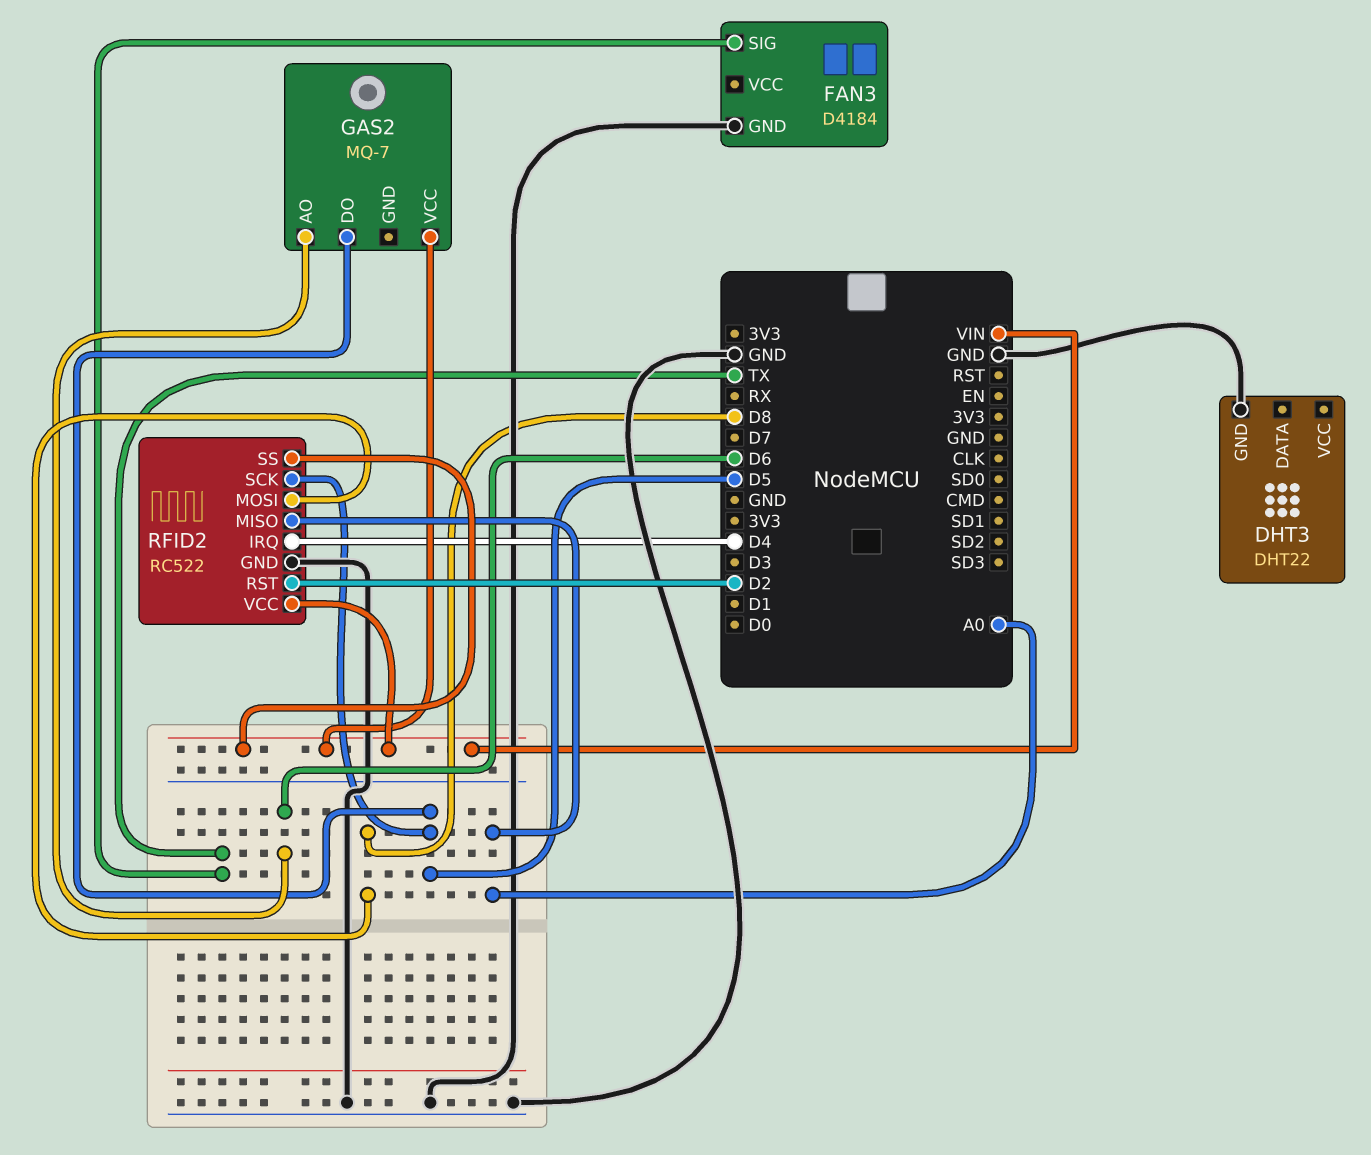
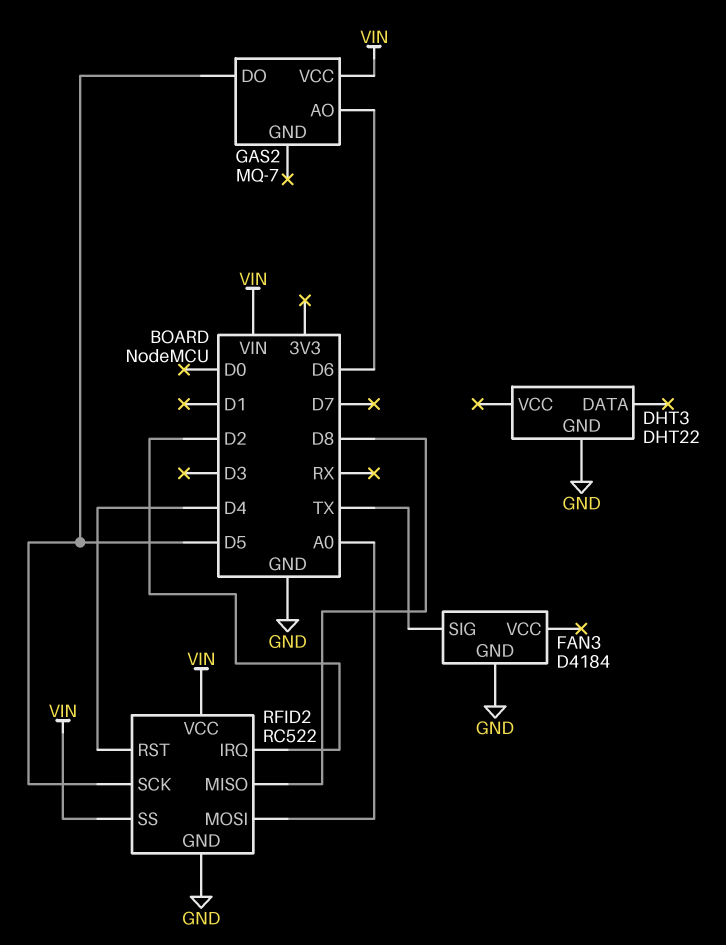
RFID2 pin IRQ: D4 -> D2
RFID2 pin MISO: A0 -> D8
RFID2 pin MOSI: D8 -> A0
RFID2 pin RST: D2 -> D4

